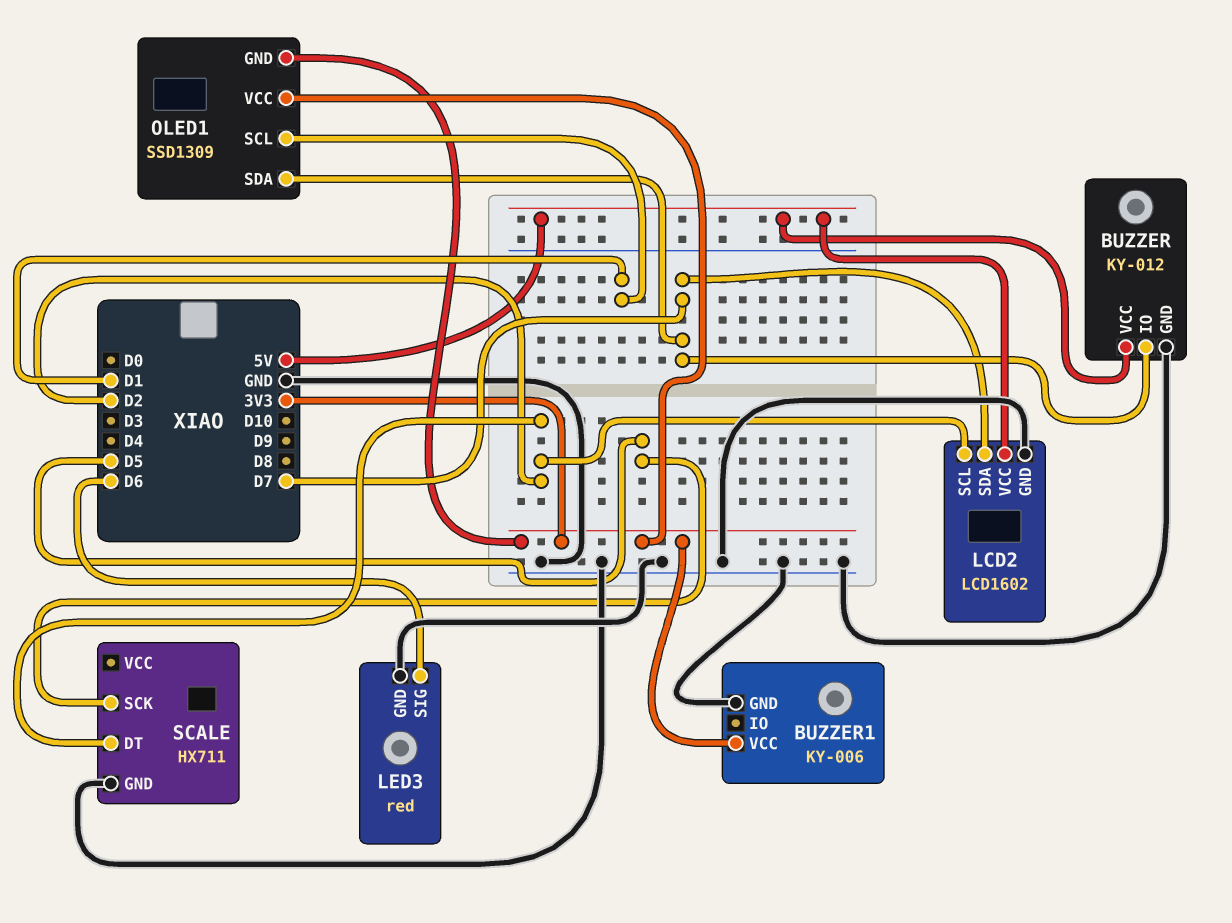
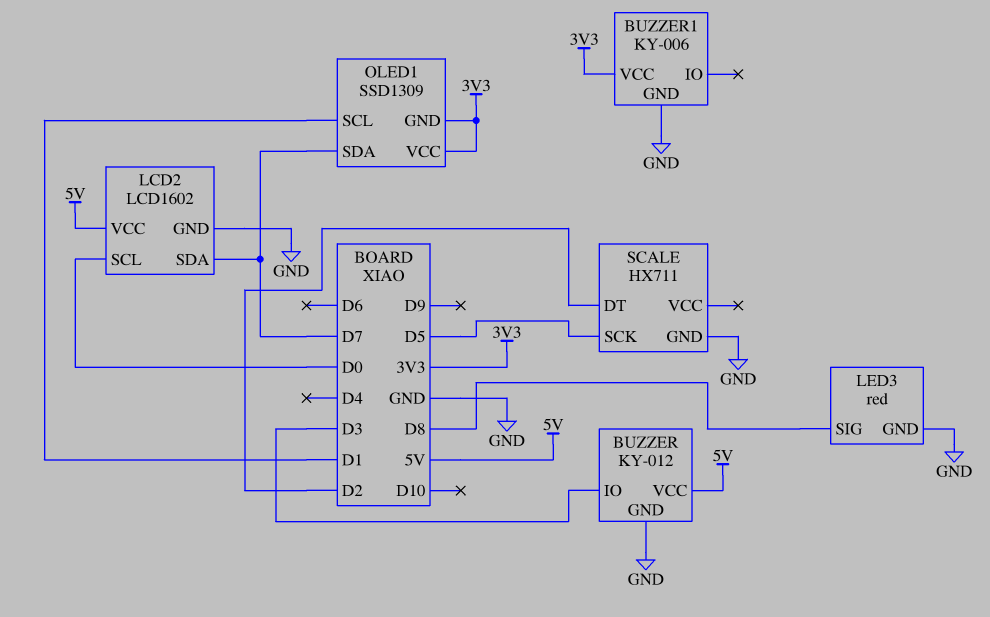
BUZZER pin IO: D7 -> D3
LCD2 pin SCL: D2 -> D0
LED3 pin SIG: D6 -> D8

